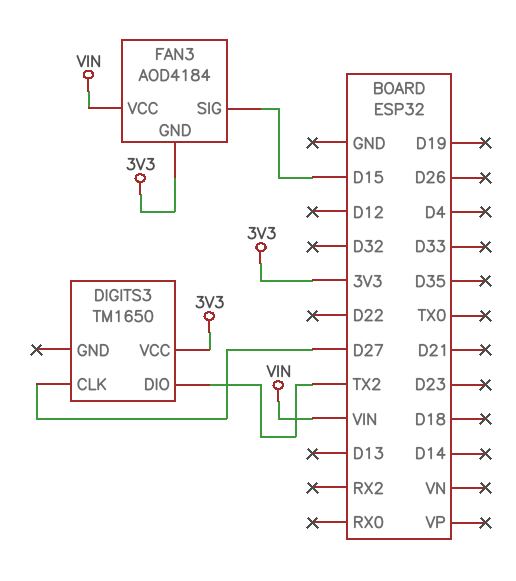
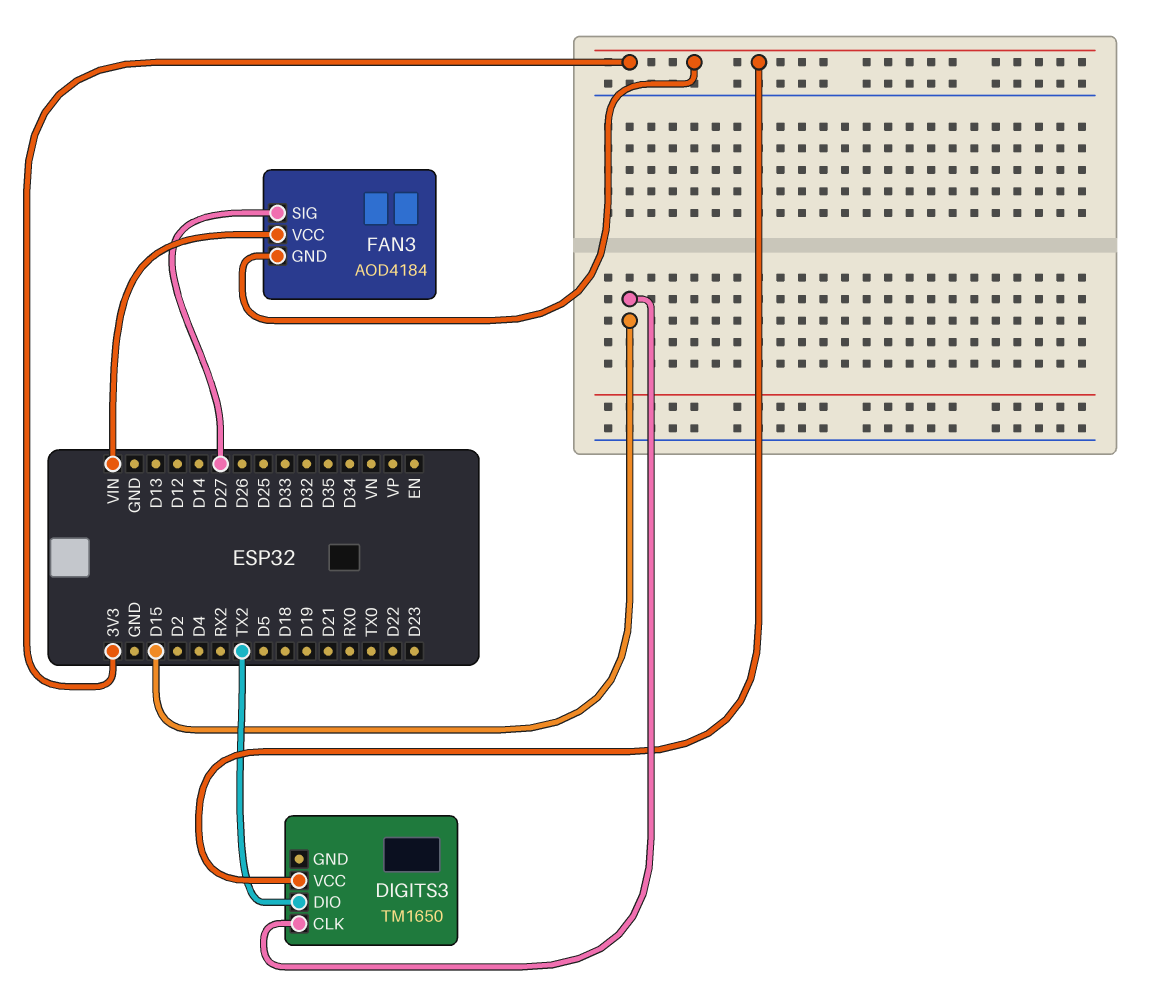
DIGITS3 pin CLK: D27 -> D15
FAN3 pin SIG: D15 -> D27

